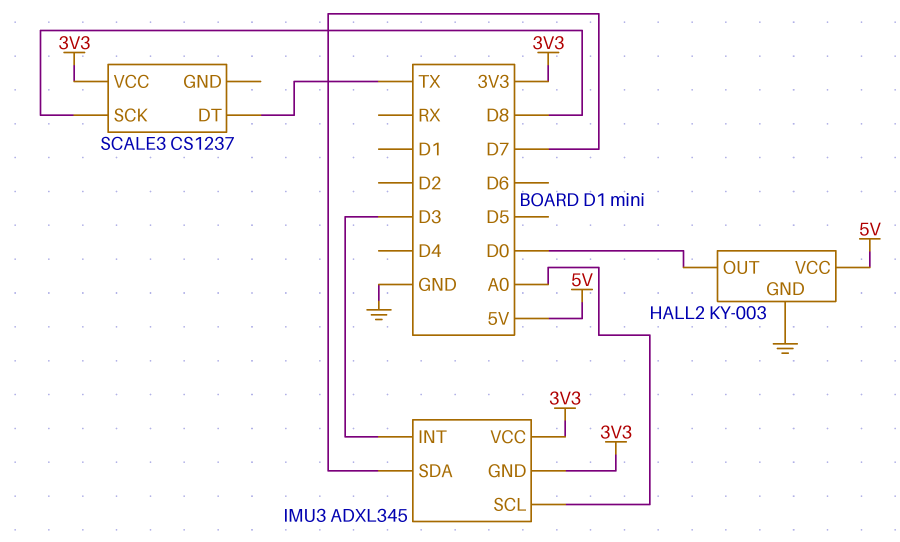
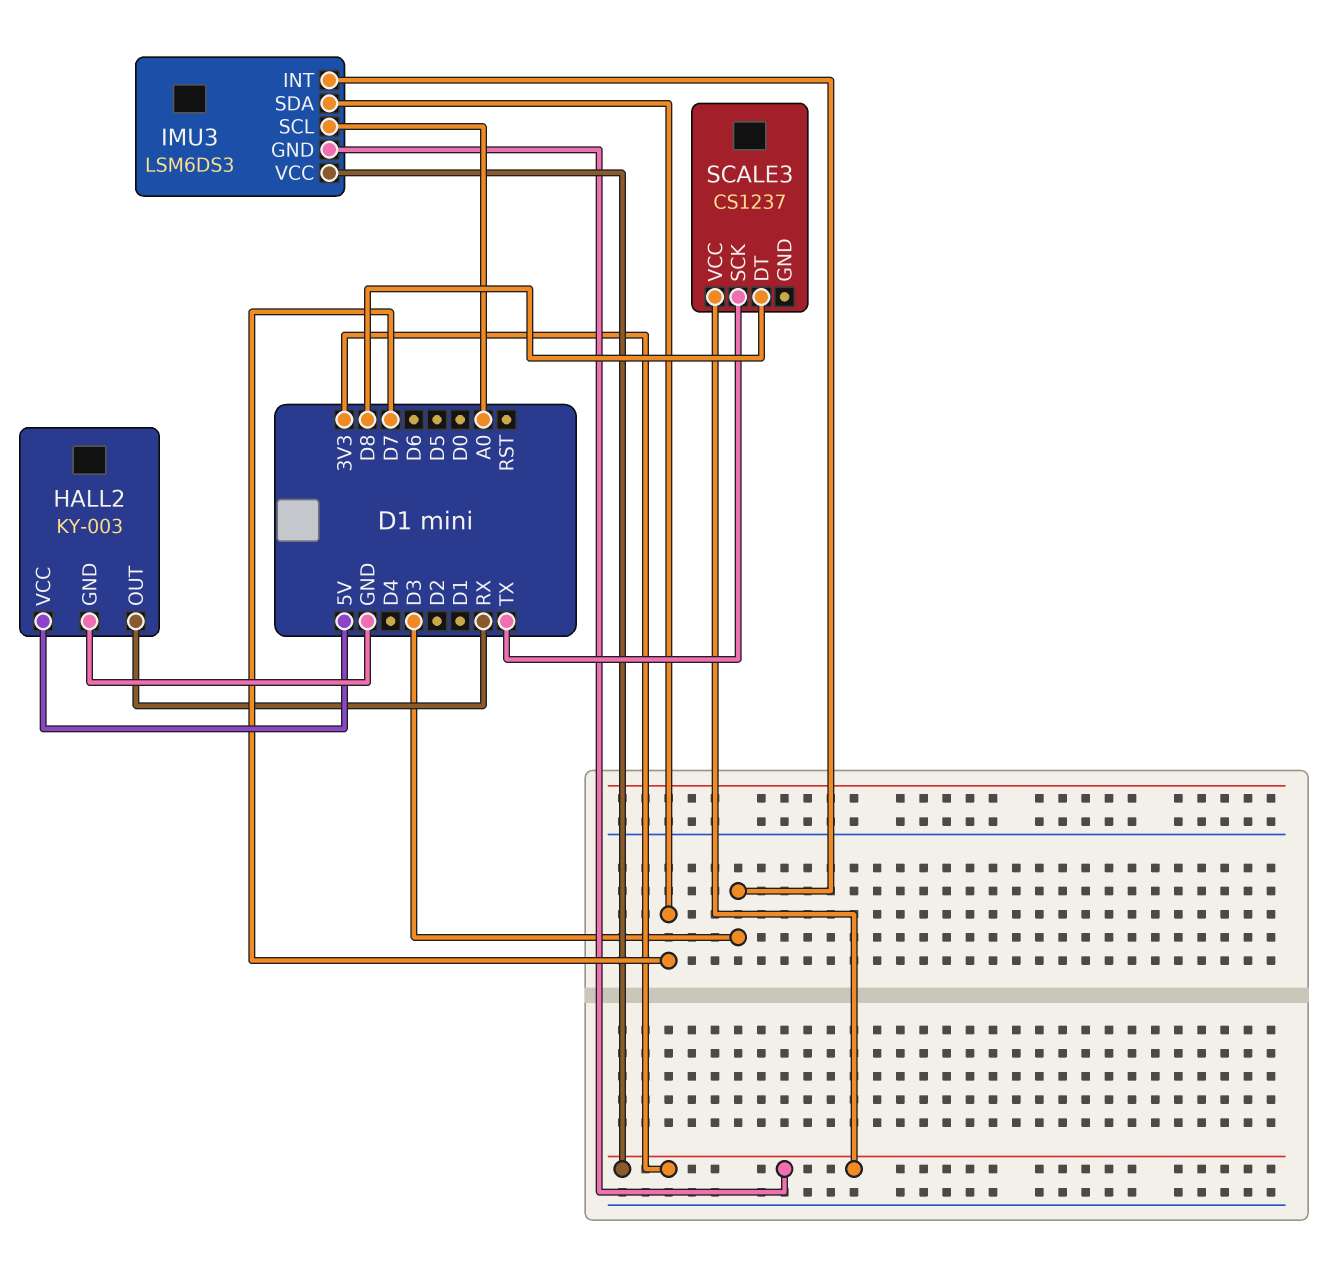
HALL2 pin OUT: D0 -> RX
IMU3: ADXL345 -> LSM6DS3
SCALE3 pin DT: TX -> D8
SCALE3 pin SCK: D8 -> TX

